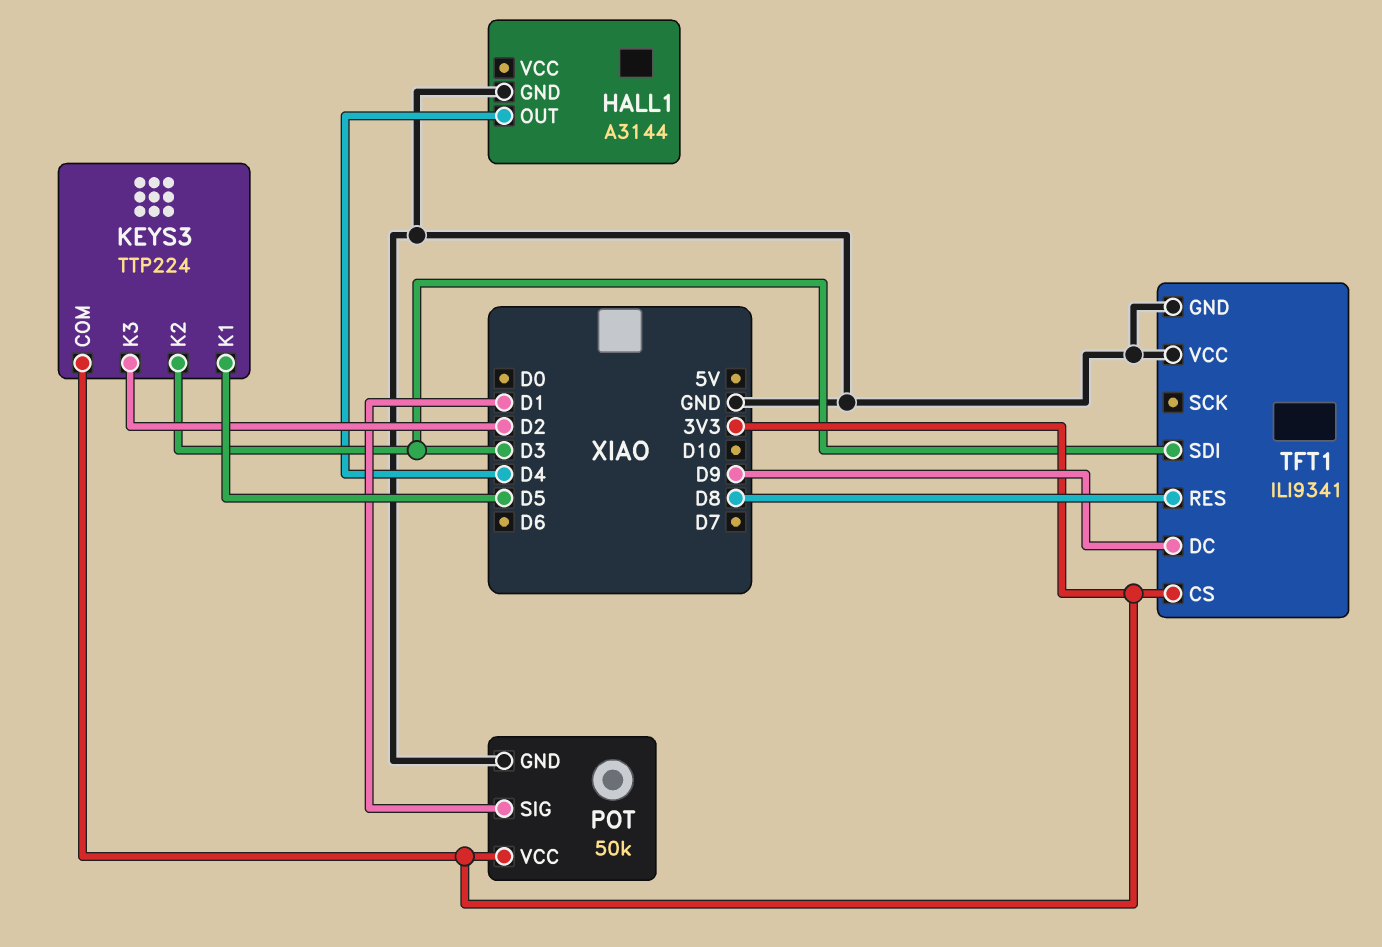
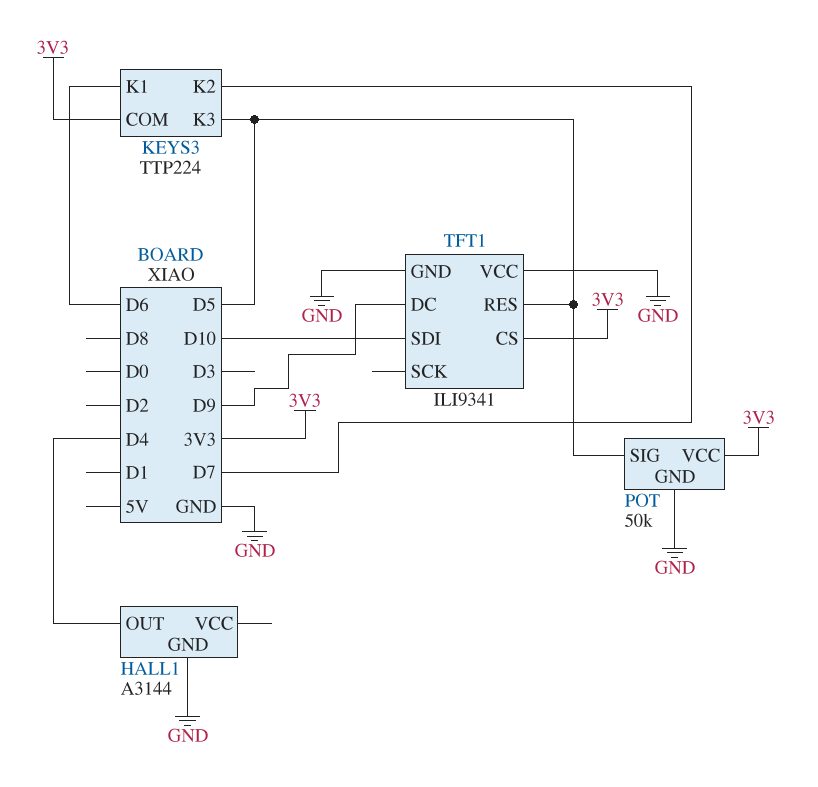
KEYS3 pin K1: D5 -> D6
KEYS3 pin K2: D3 -> D7
KEYS3 pin K3: D2 -> D5
POT pin SIG: D1 -> D5
TFT1 pin RES: D8 -> D5
TFT1 pin SDI: D3 -> D10

